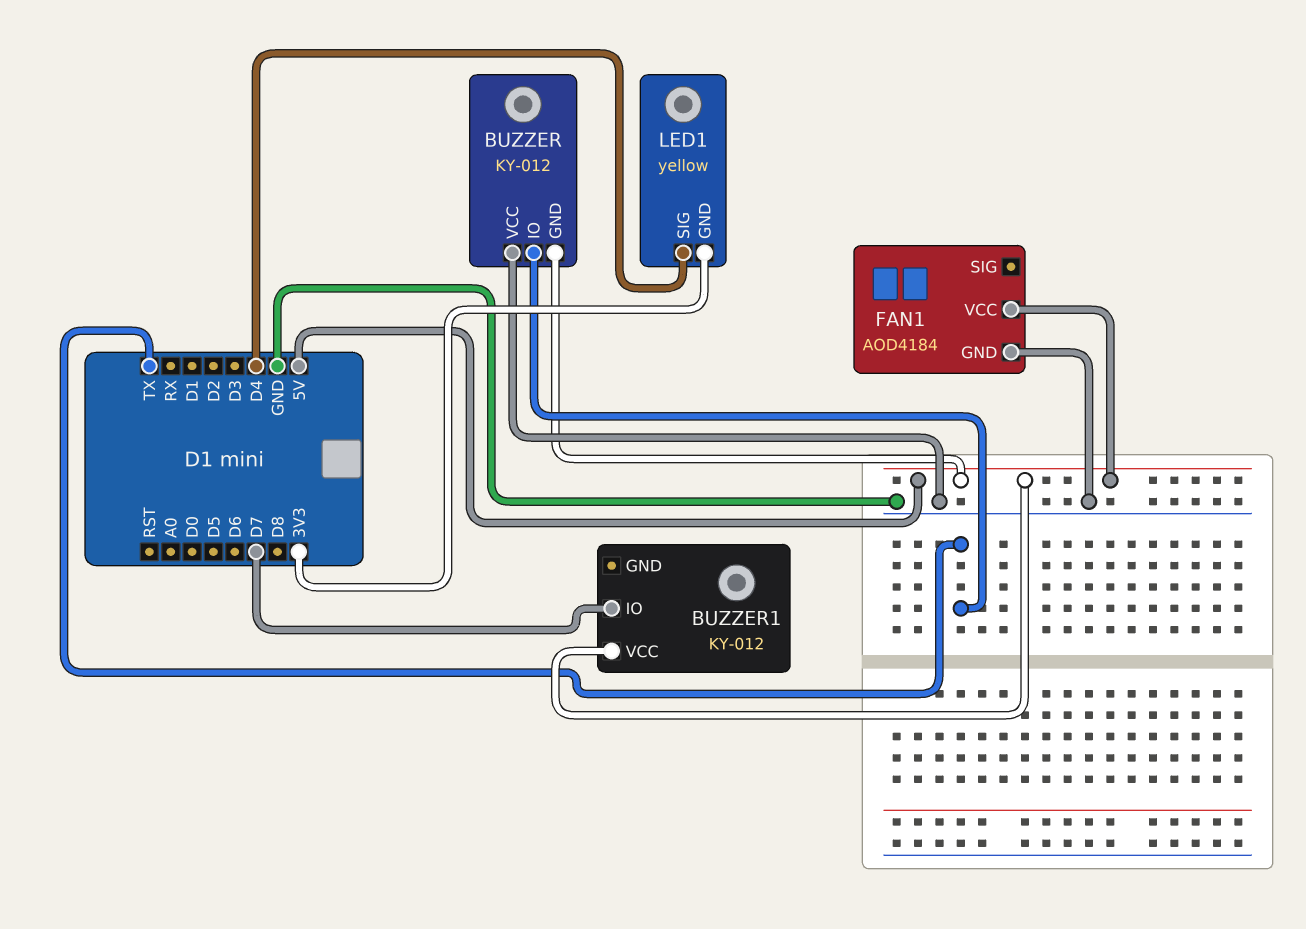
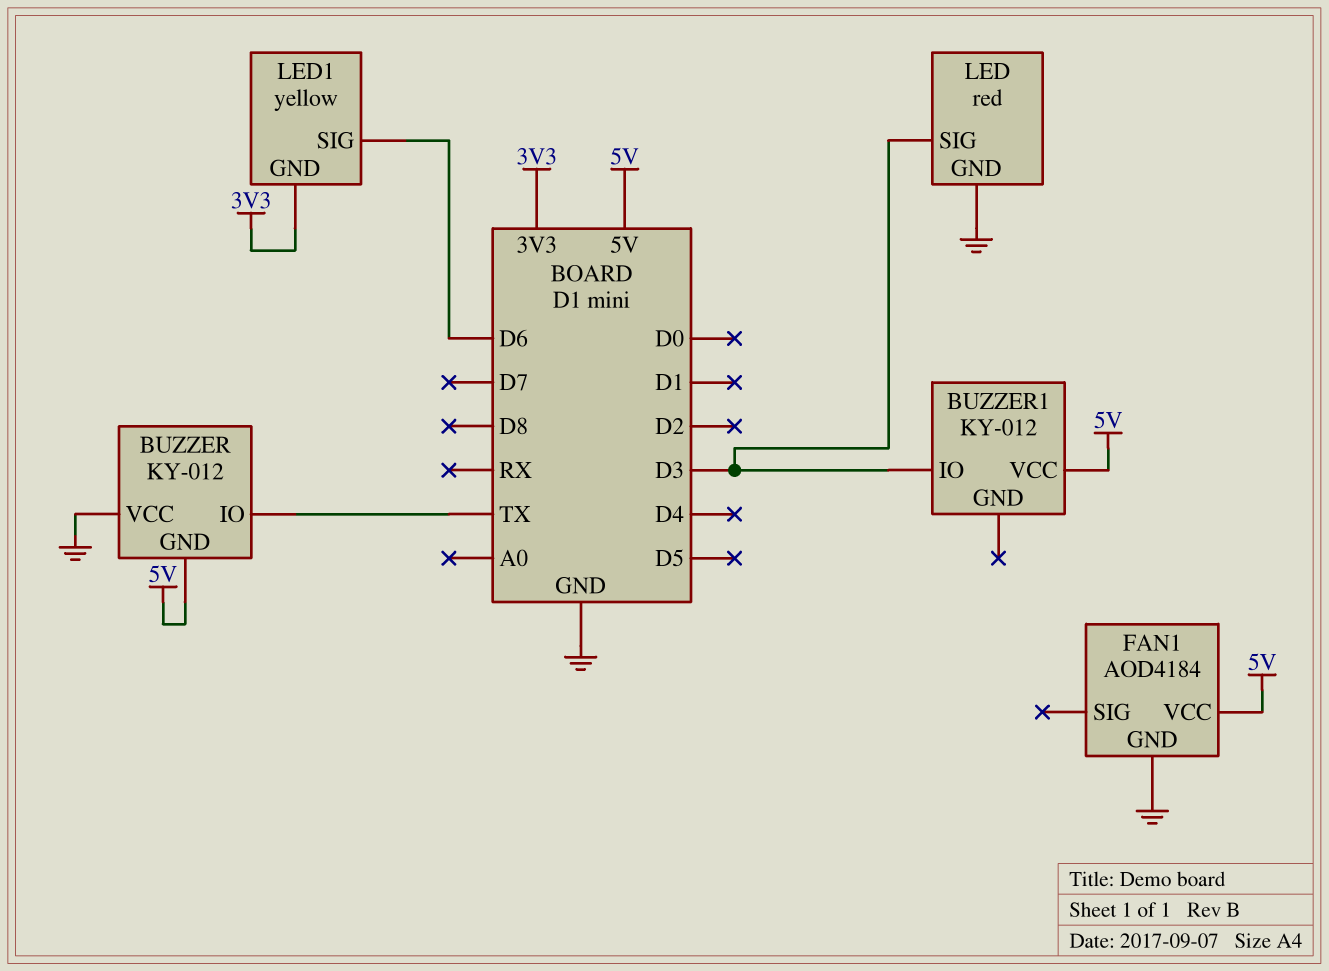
BUZZER1 pin IO: D7 -> D3
LED: none -> red
LED pin GND: none -> GND
LED pin SIG: none -> D3
LED1 pin SIG: D4 -> D6

